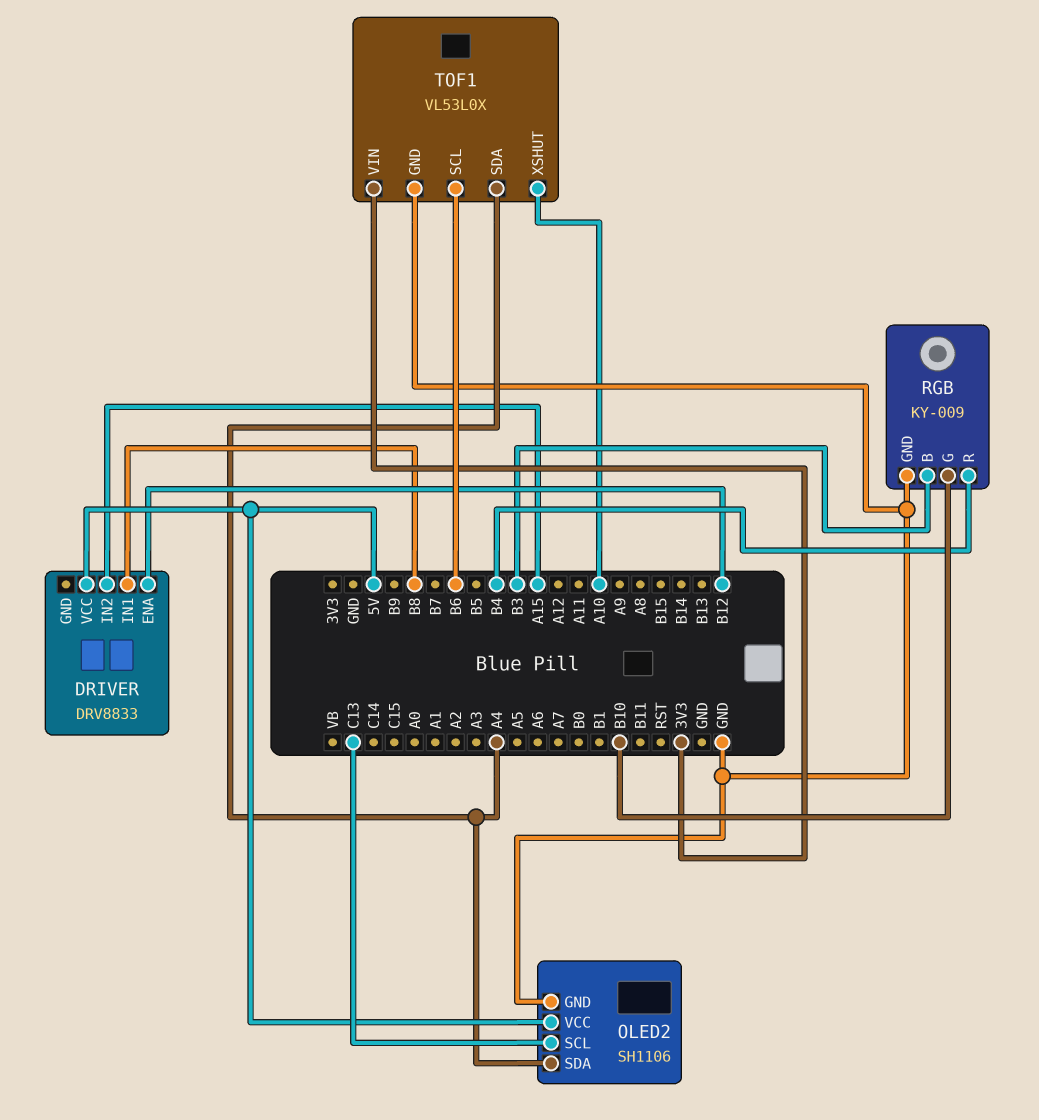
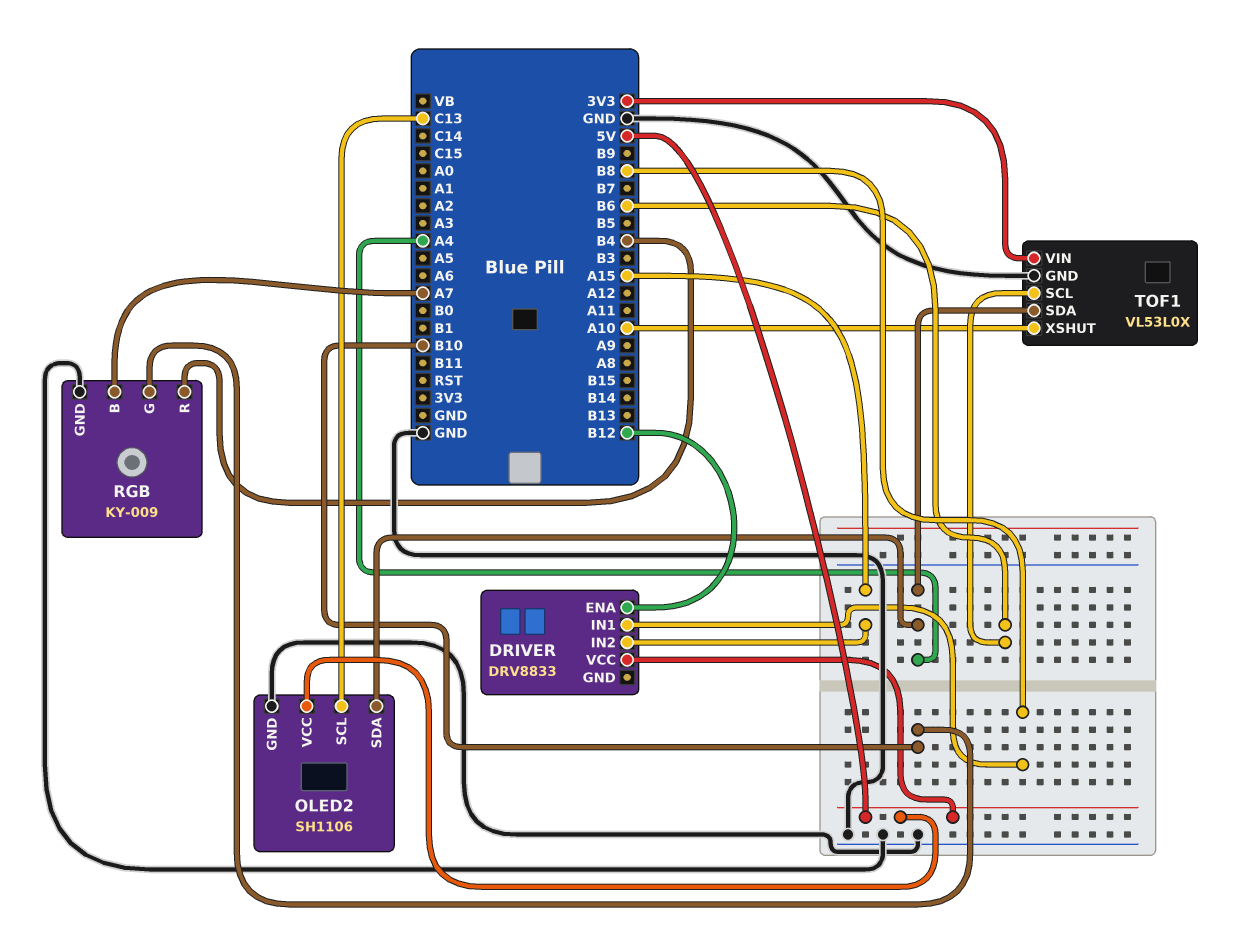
RGB pin B: B3 -> A7

